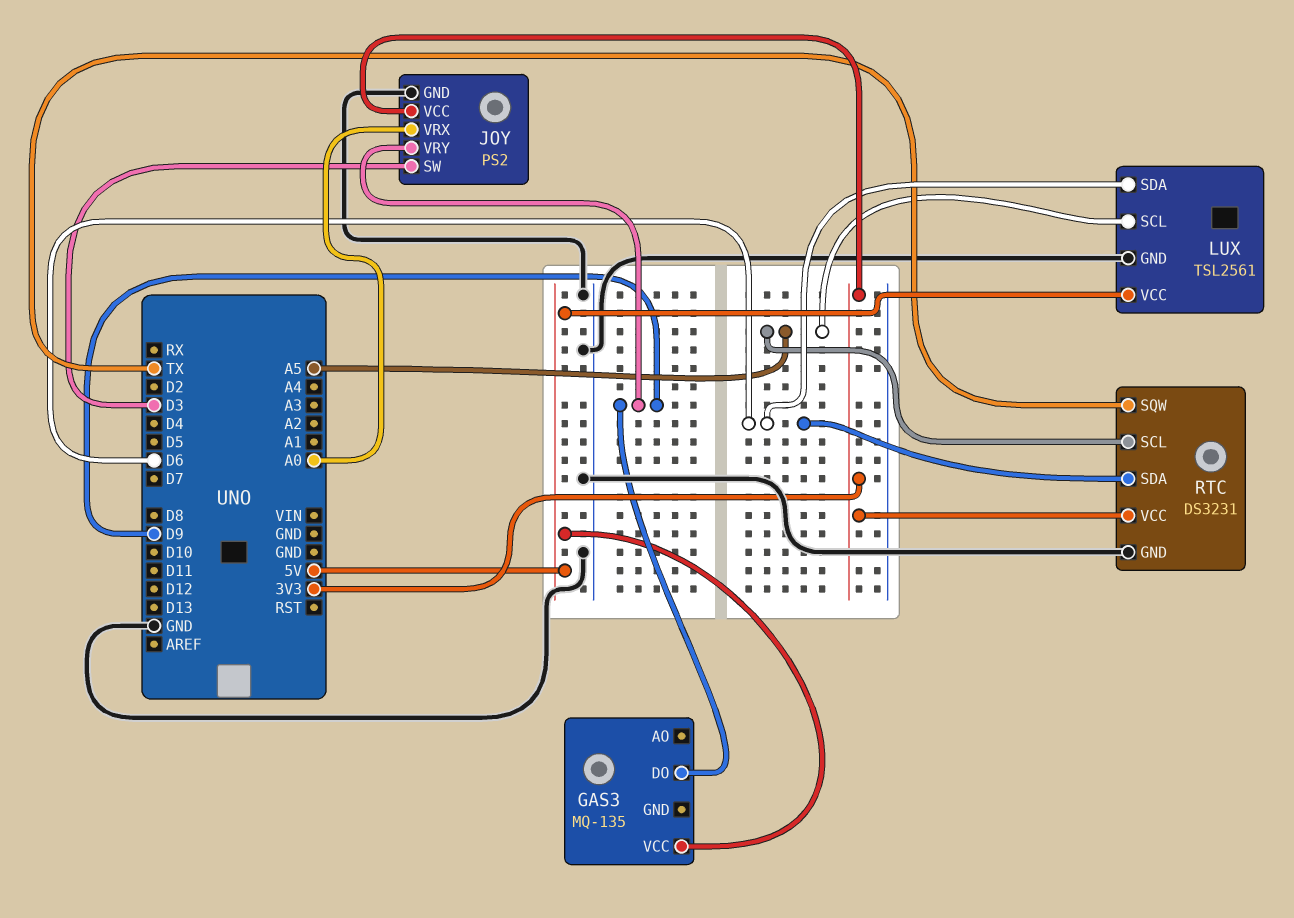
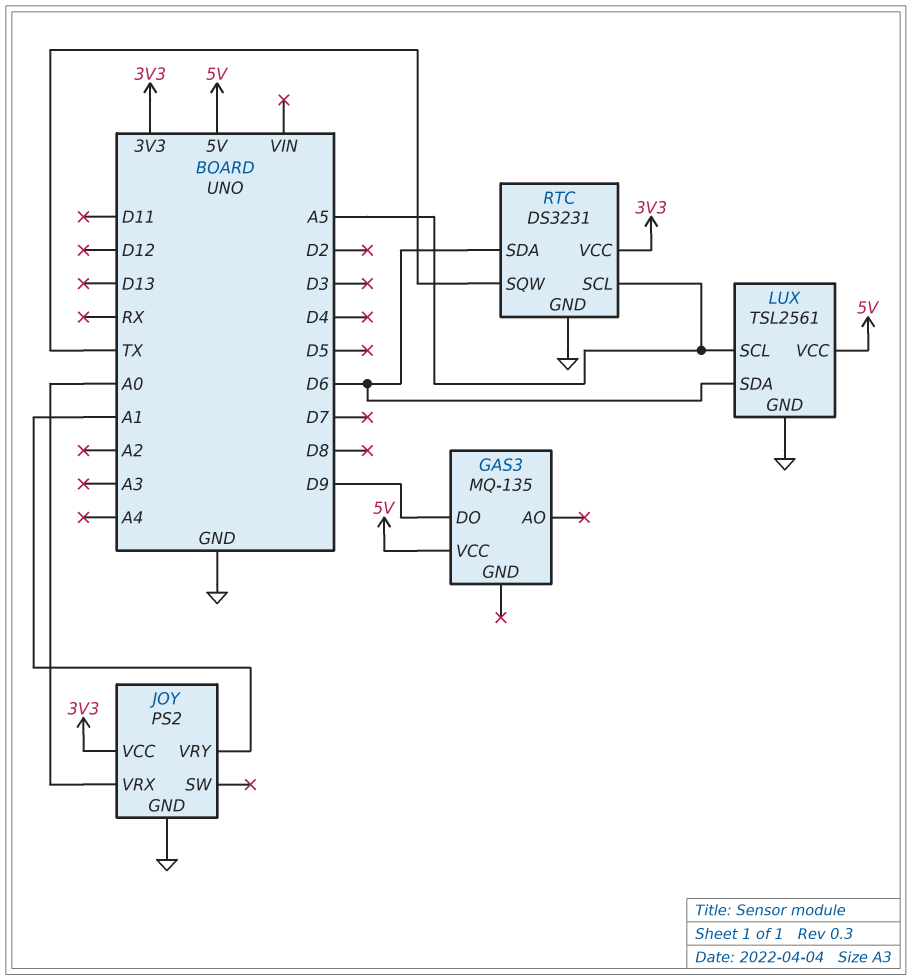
JOY pin SW: D3 -> none
JOY pin VRY: D9 -> A1

